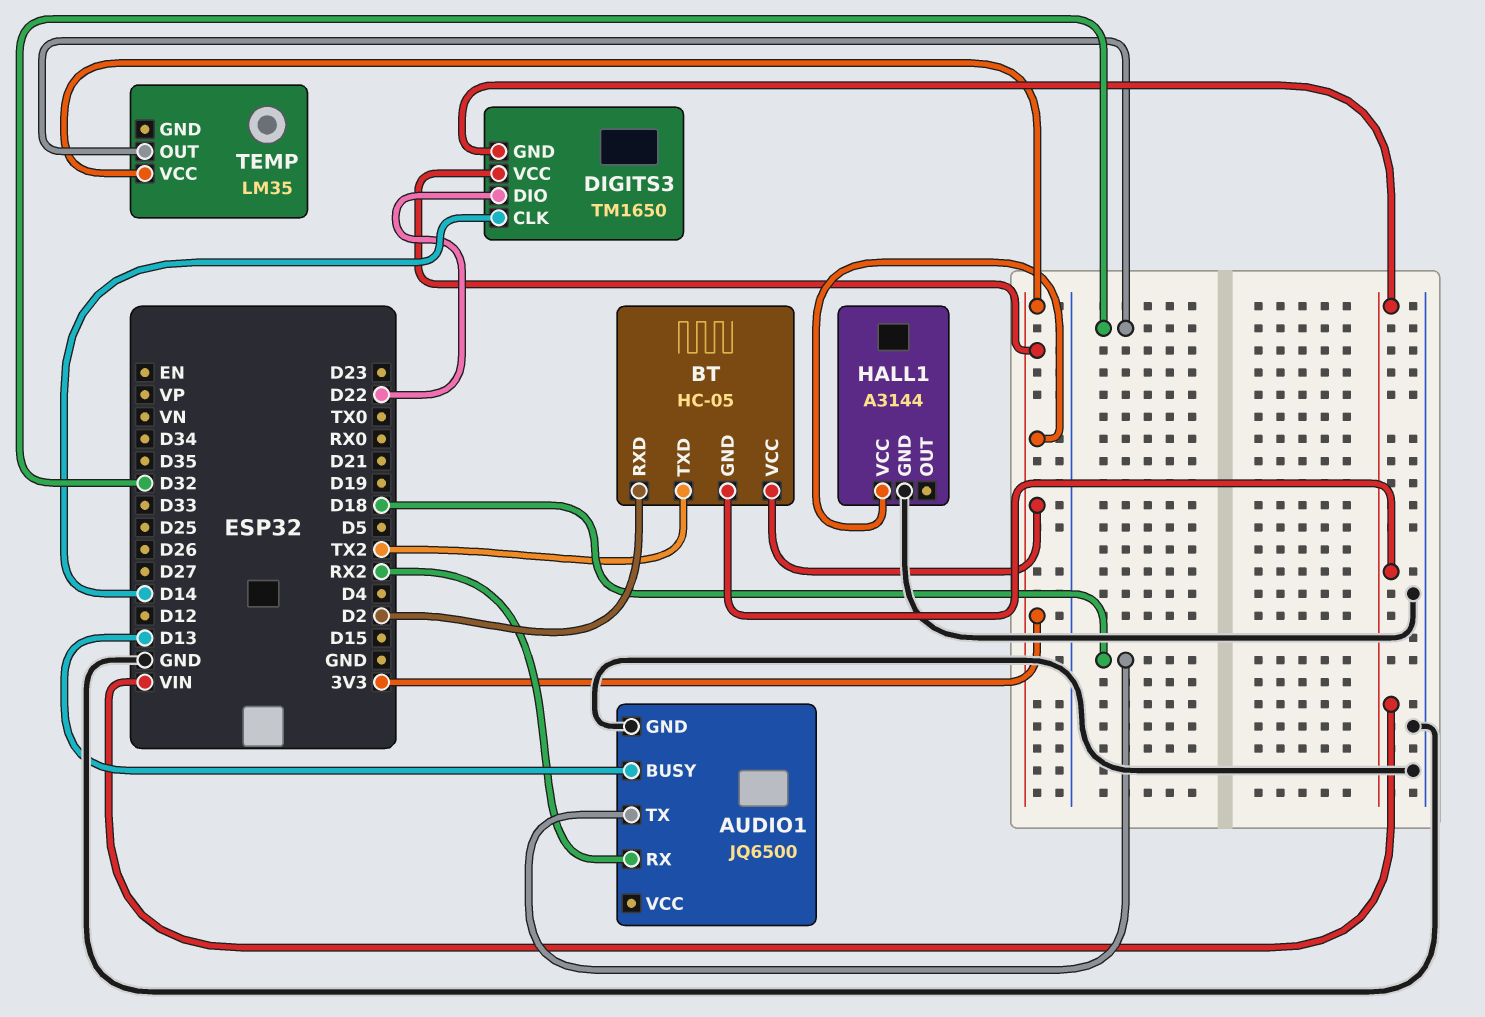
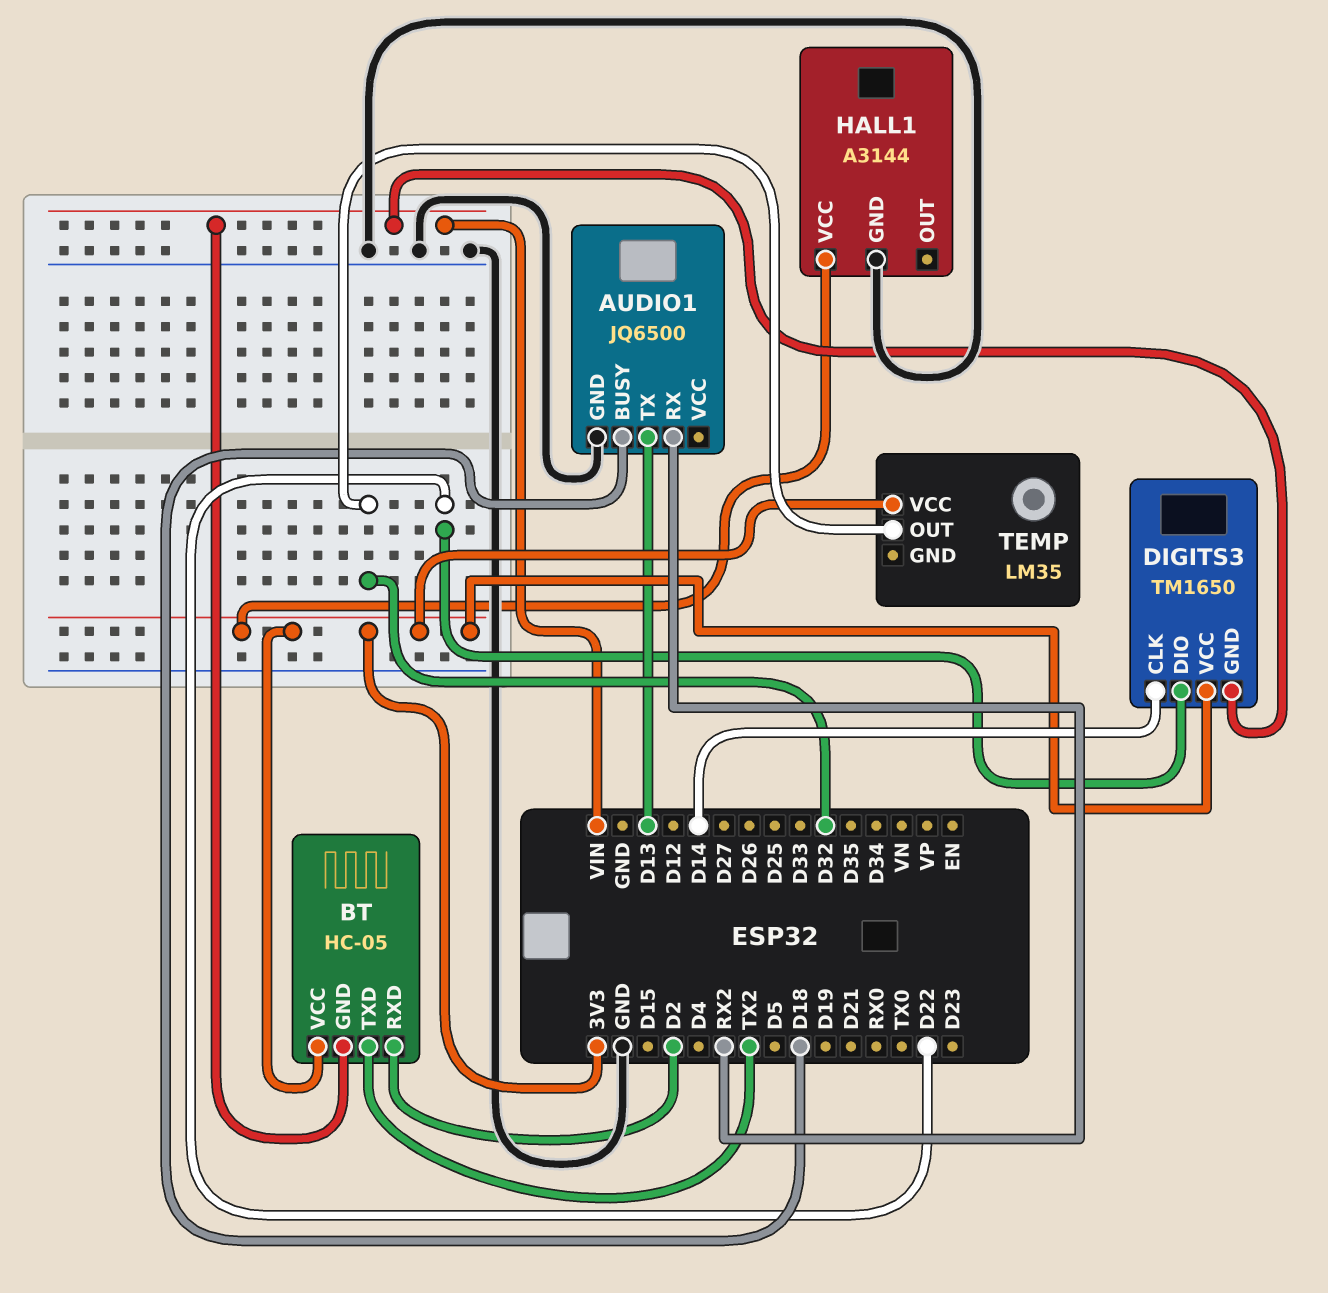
AUDIO1 pin BUSY: D13 -> D18
AUDIO1 pin TX: D18 -> D13

